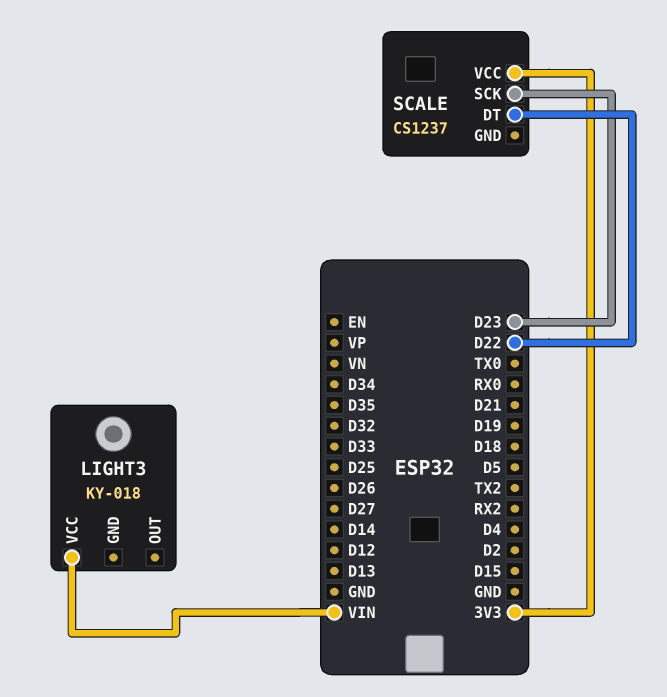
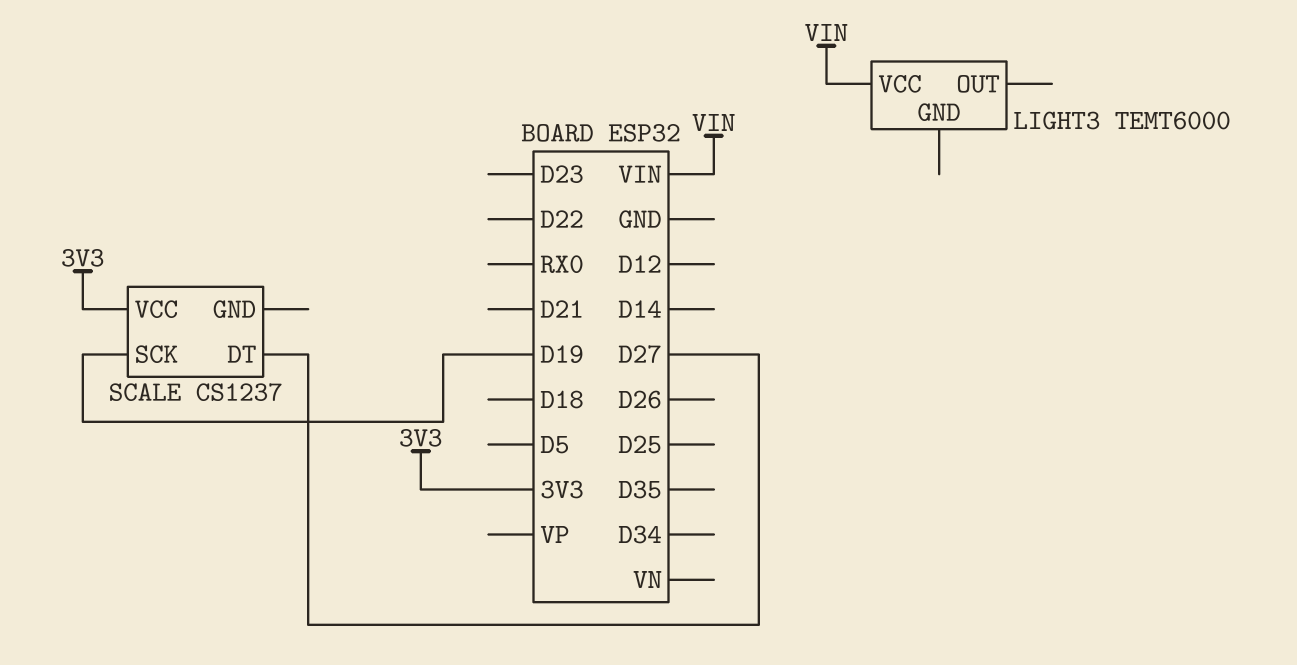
LIGHT3: KY-018 -> TEMT6000
SCALE pin DT: D22 -> D27
SCALE pin SCK: D23 -> D19

